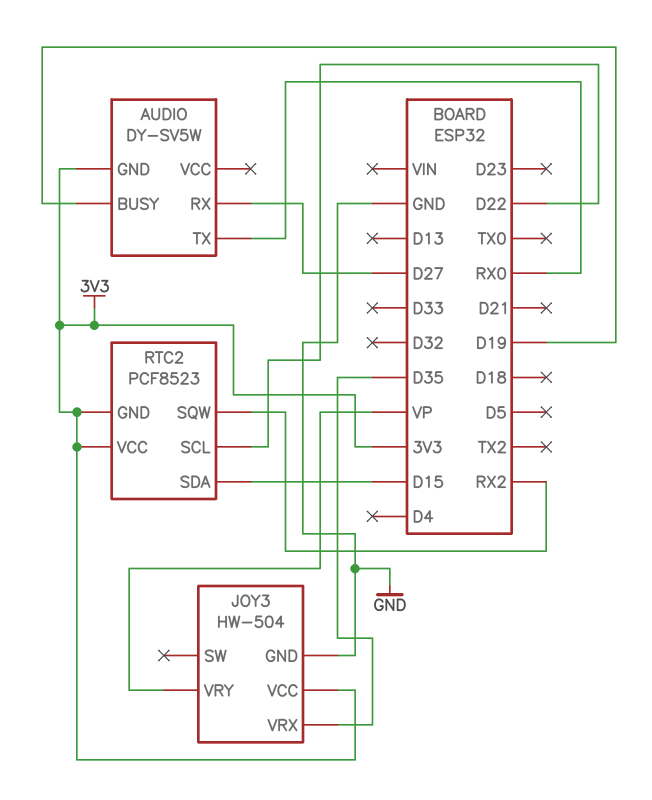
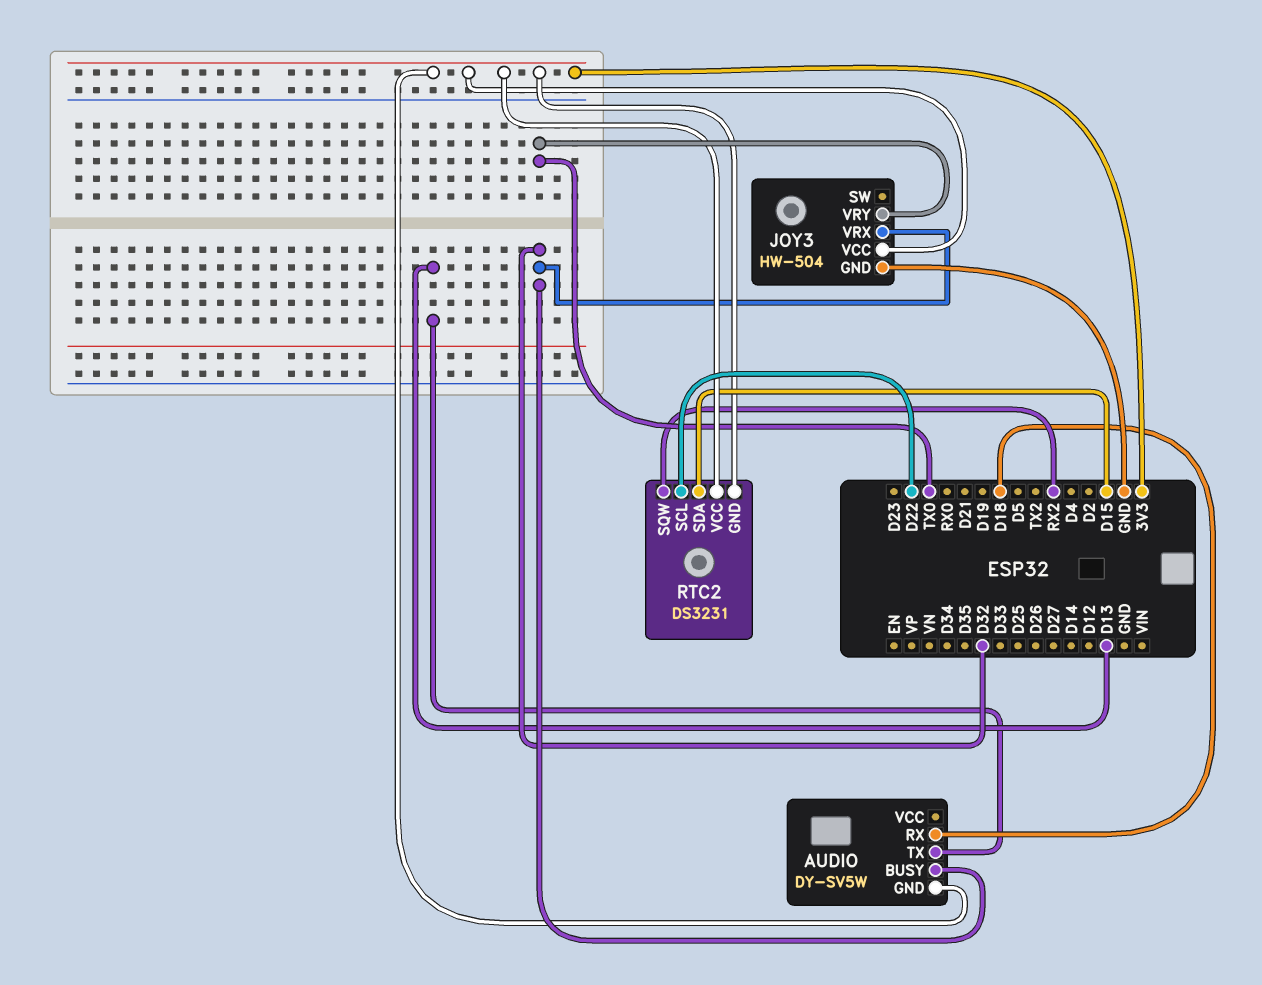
AUDIO pin BUSY: D19 -> D32
AUDIO pin RX: D27 -> D18
AUDIO pin TX: RX0 -> D13
JOY3 pin VRX: D35 -> D32
JOY3 pin VRY: VP -> TX0
RTC2: PCF8523 -> DS3231

